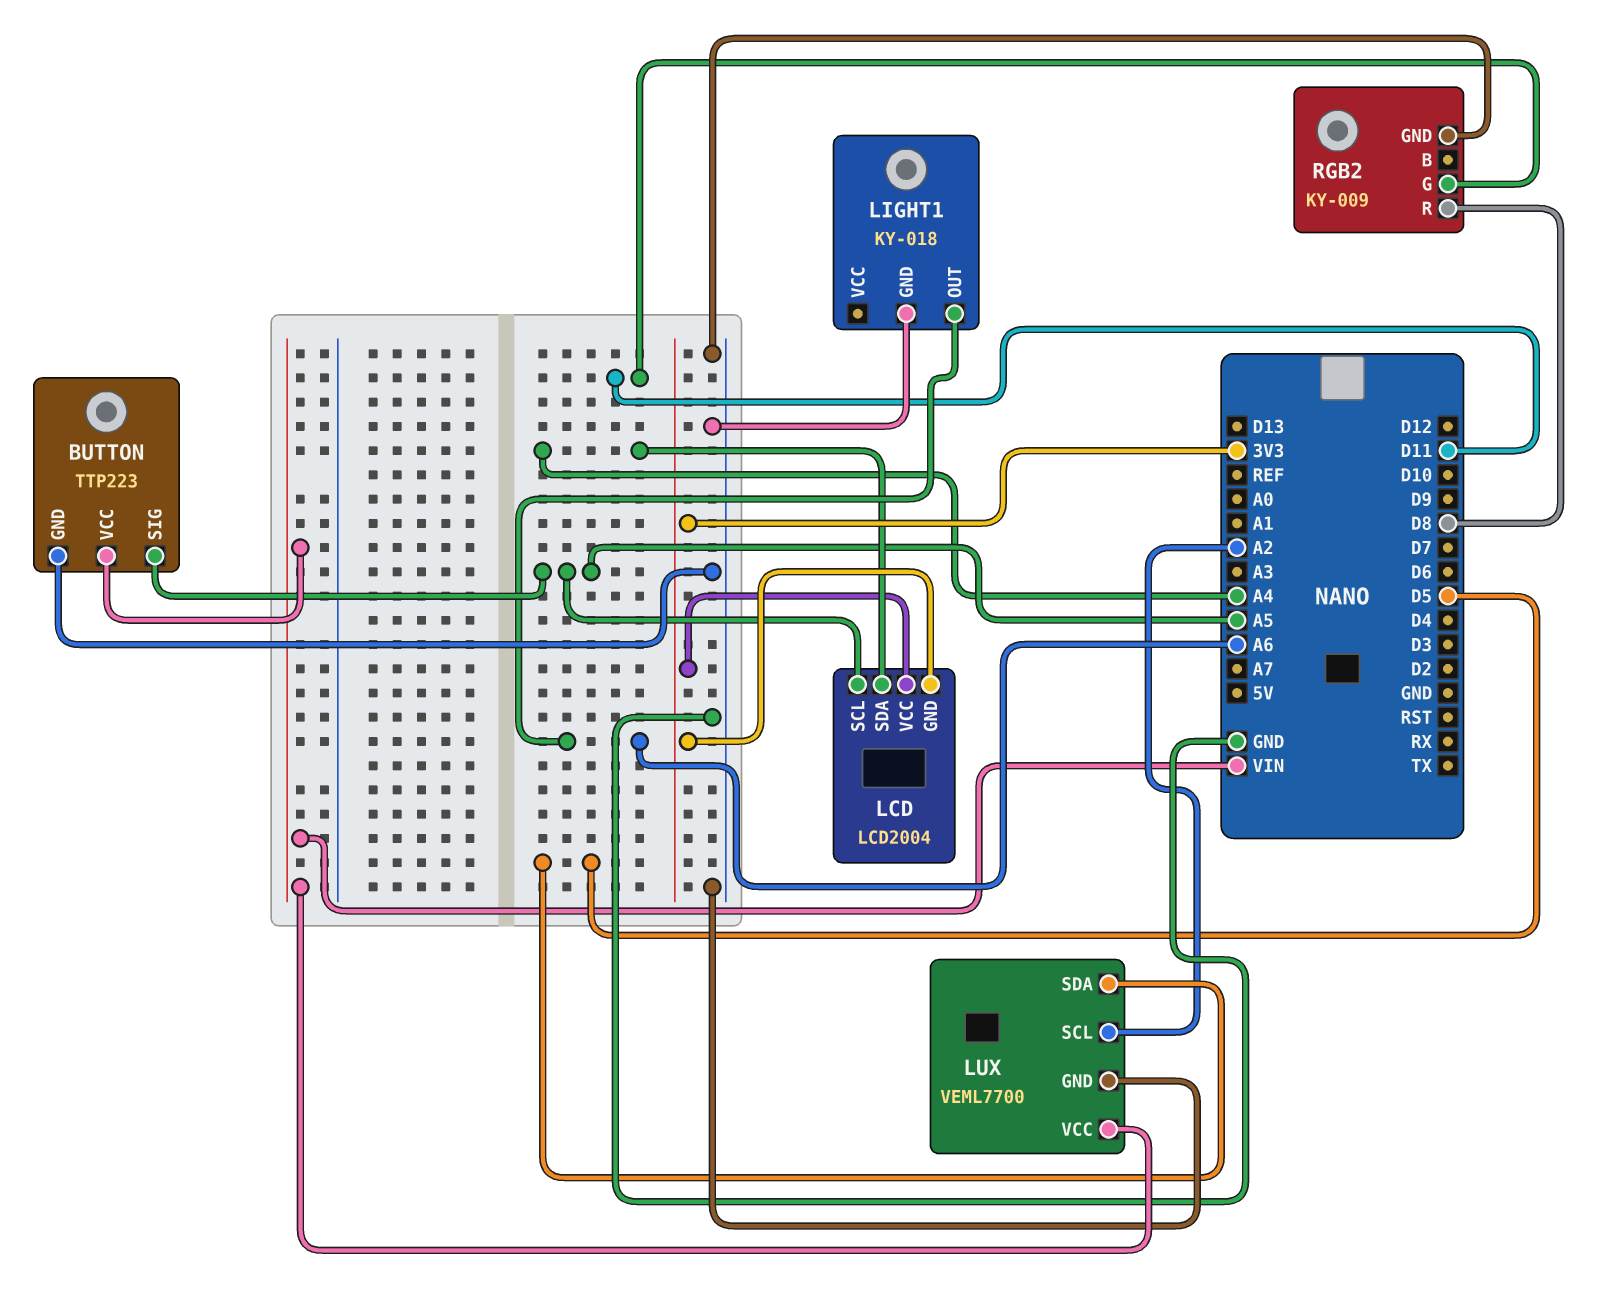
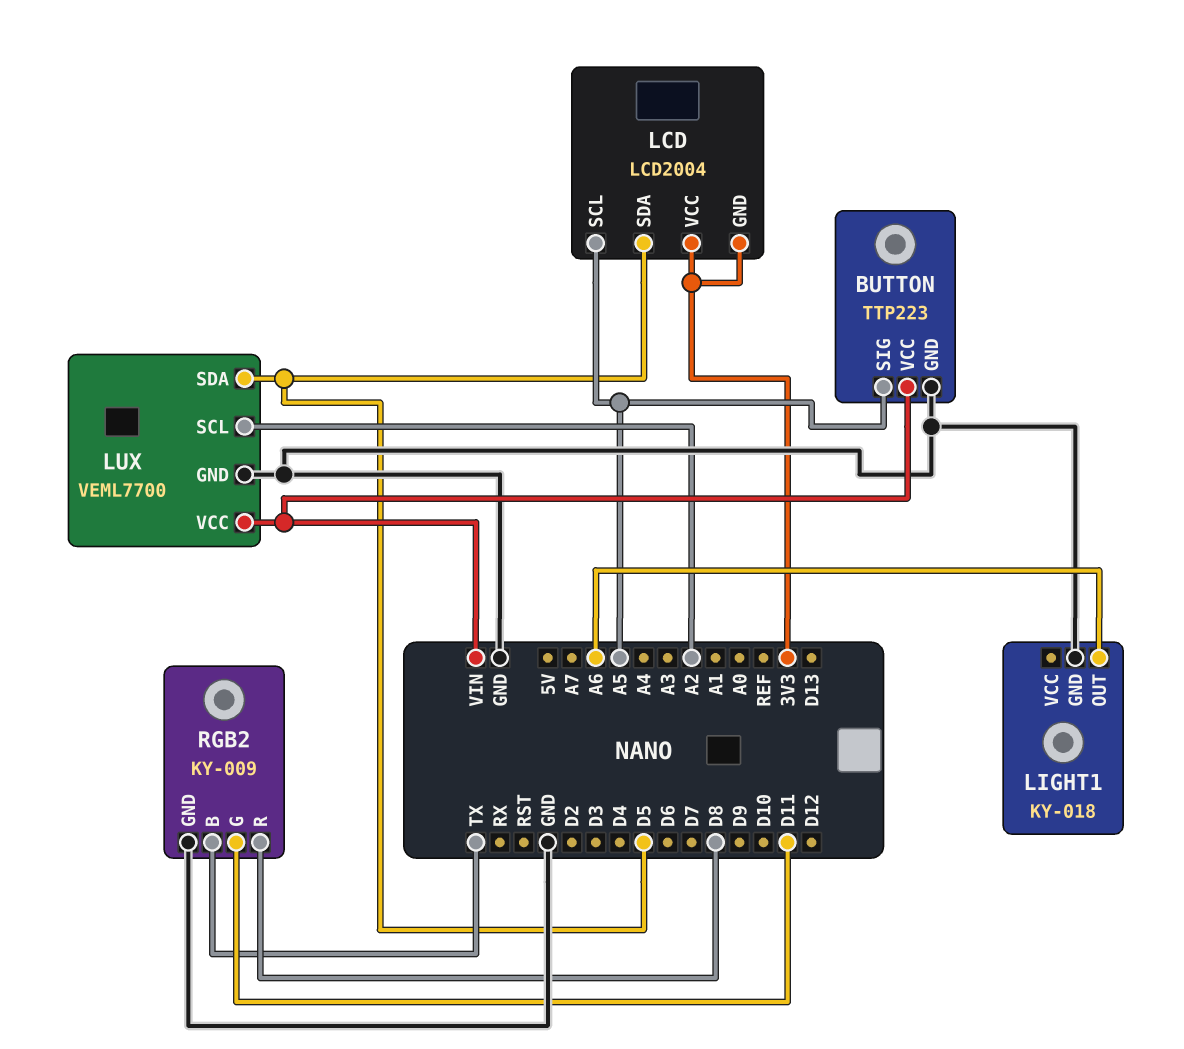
LCD pin SDA: A4 -> D5
RGB2 pin B: none -> TX

